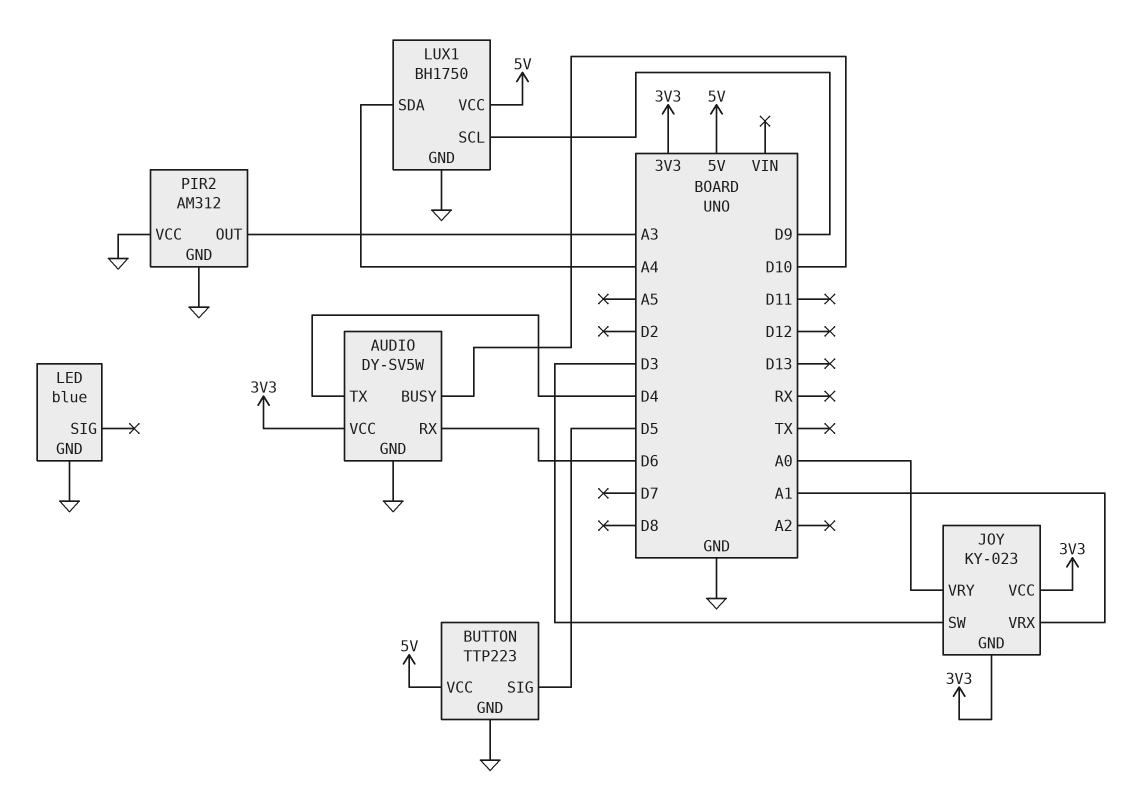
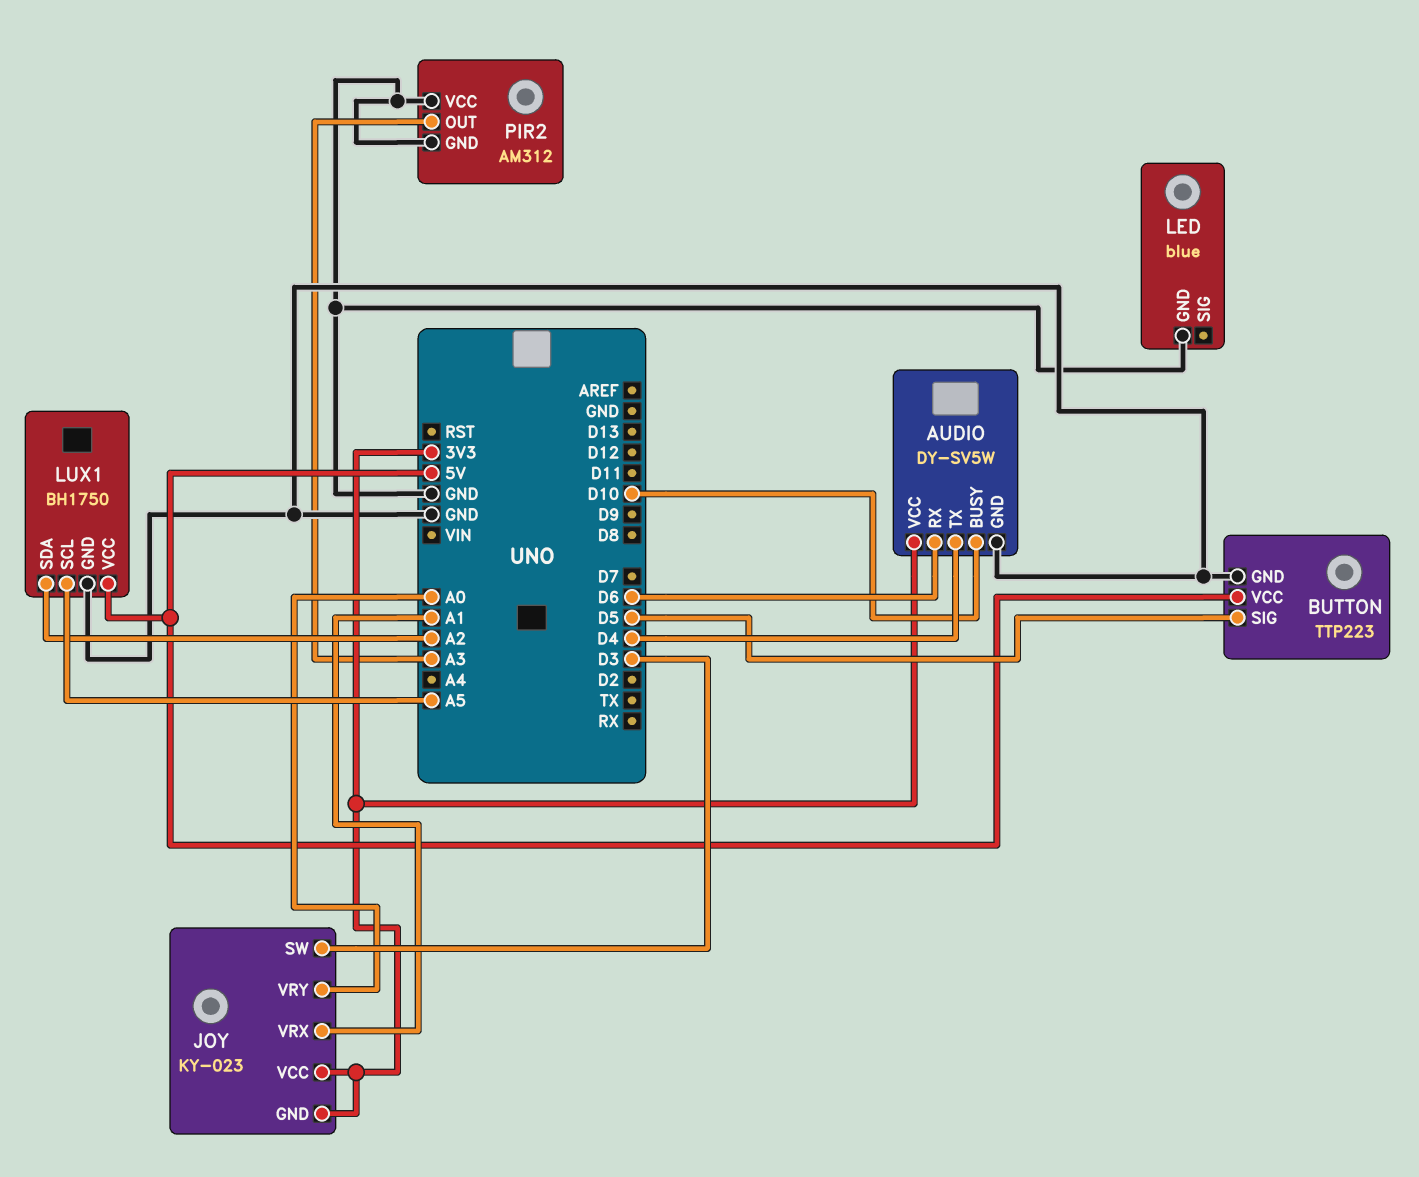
LUX1 pin SCL: D9 -> A5
LUX1 pin SDA: A4 -> A2

